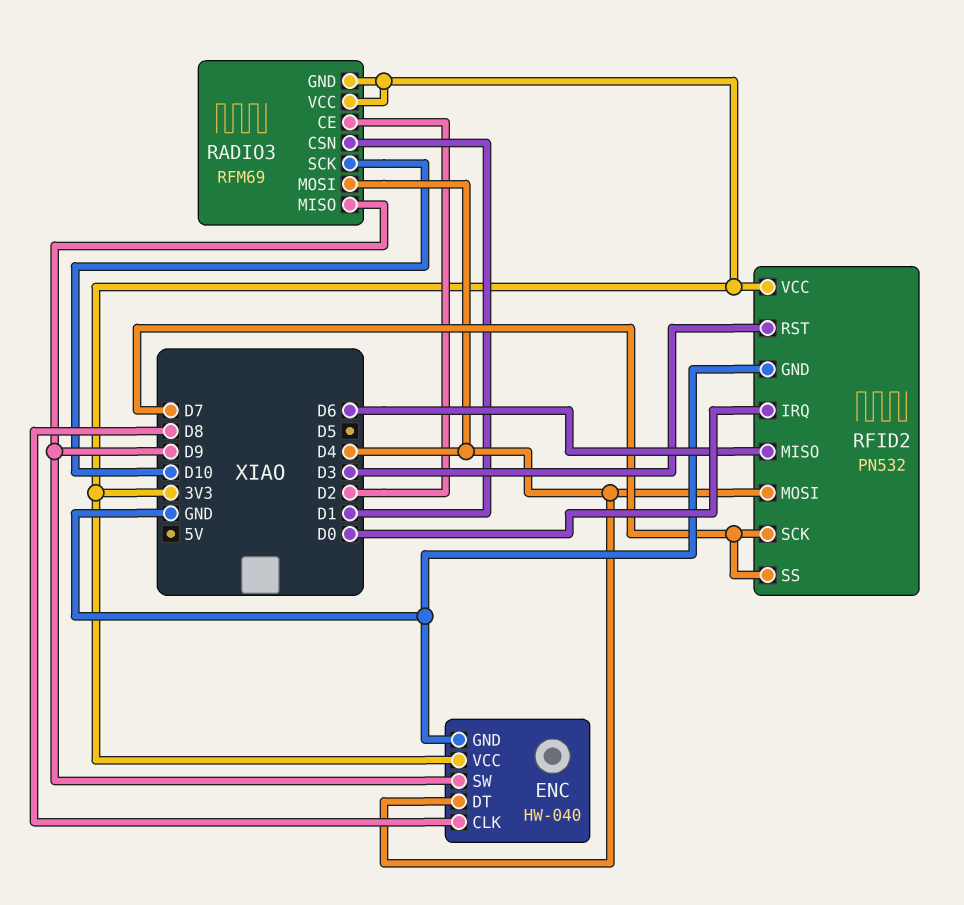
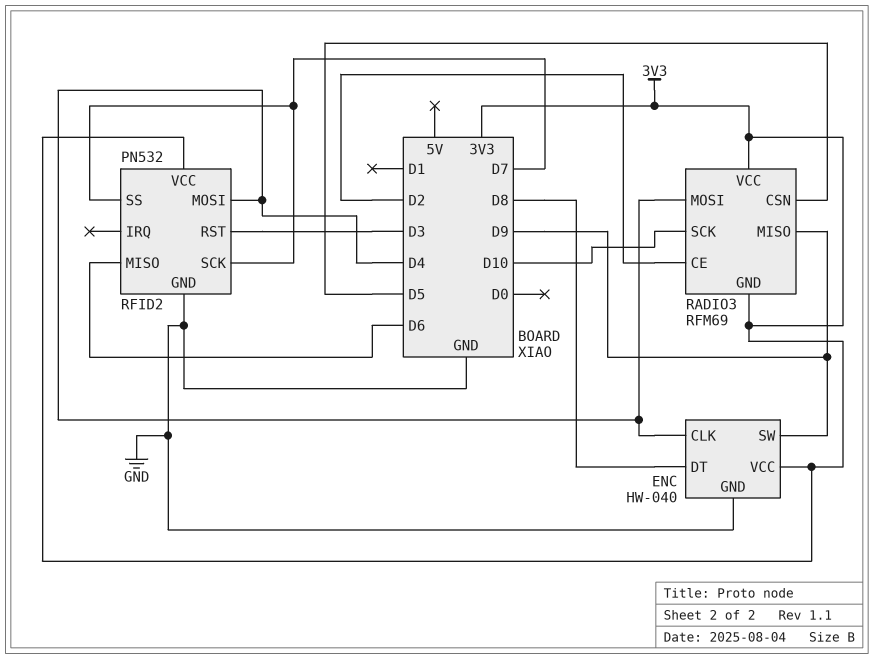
ENC pin CLK: D8 -> D4
ENC pin DT: D4 -> D8
RADIO3 pin CSN: D1 -> D5
RFID2 pin IRQ: D0 -> none

